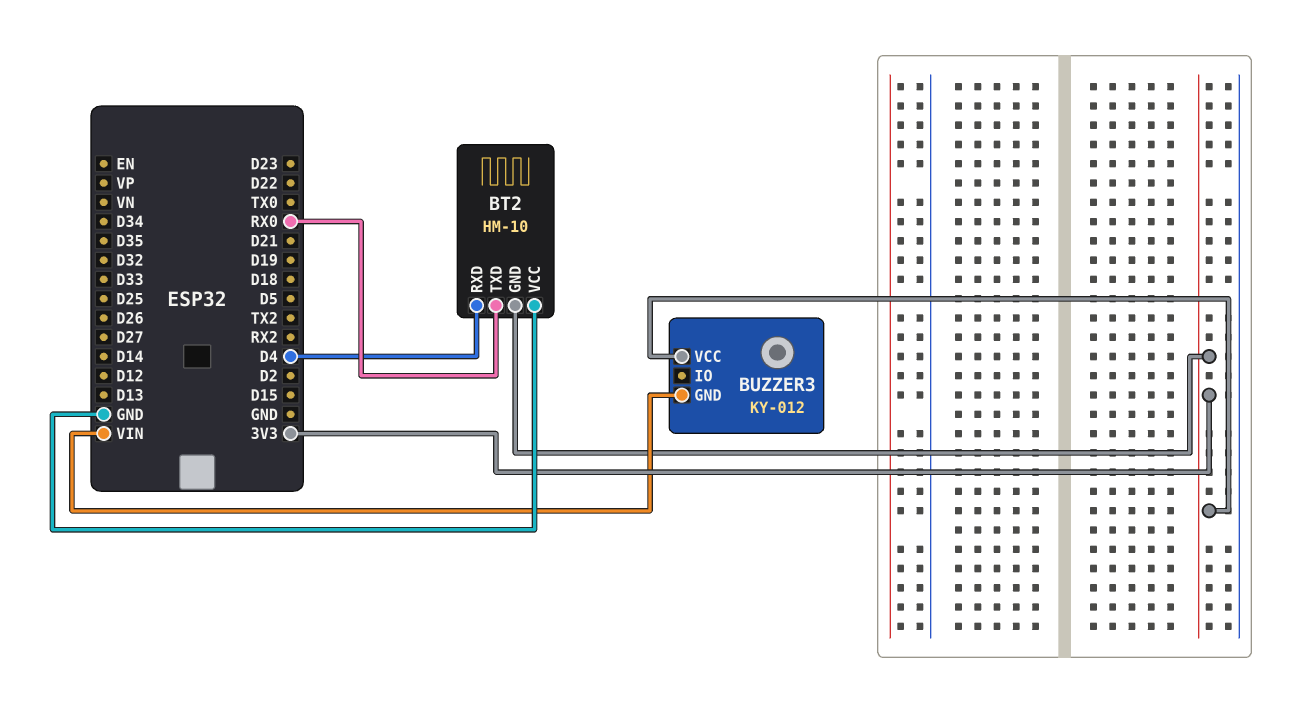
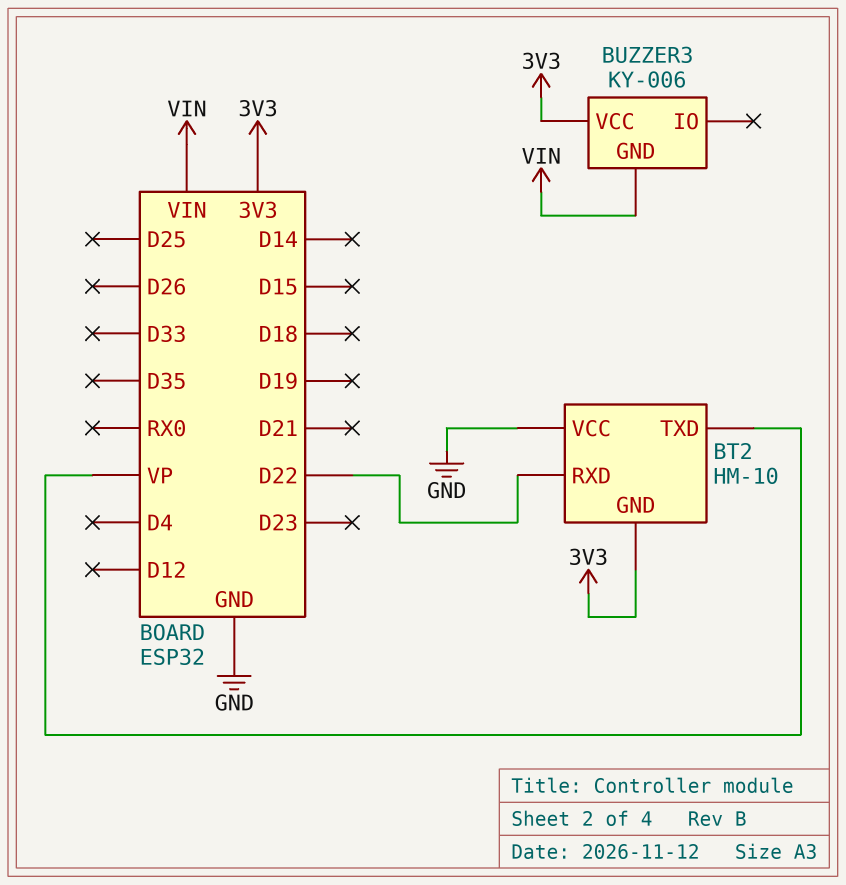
BT2 pin RXD: D4 -> D22
BT2 pin TXD: RX0 -> VP
BUZZER3: KY-012 -> KY-006

